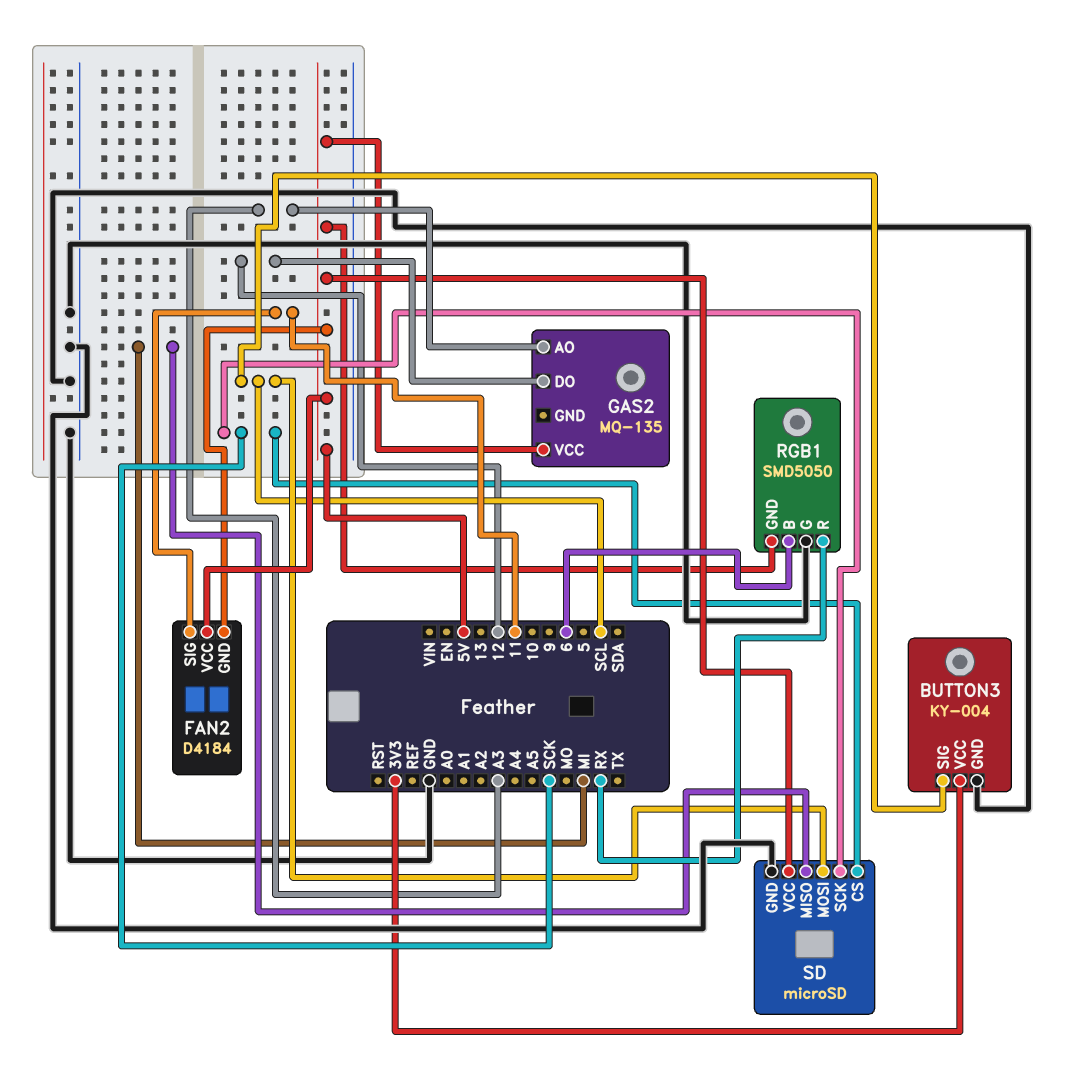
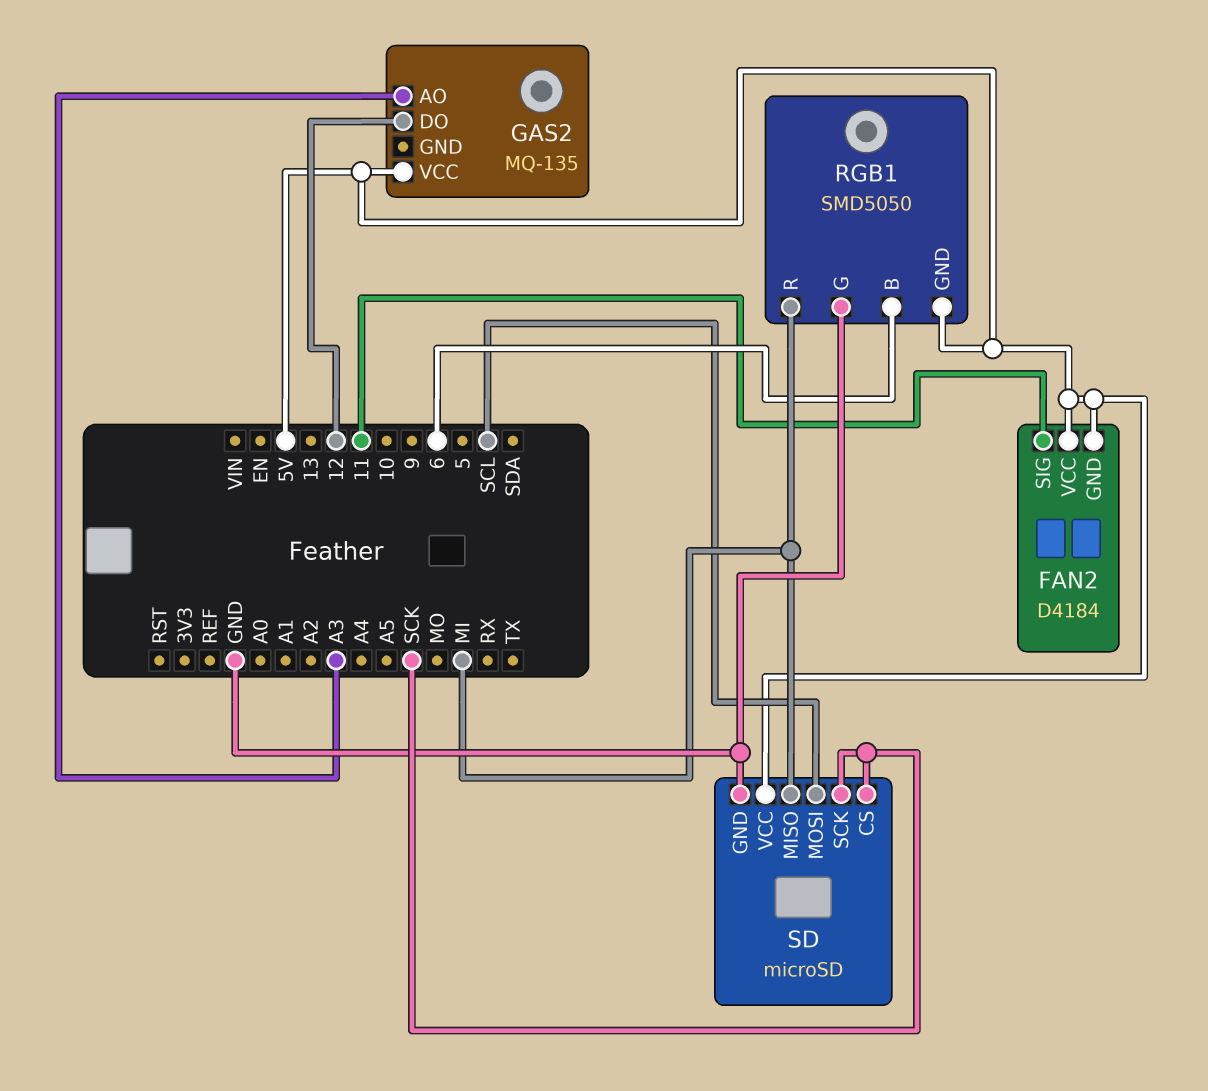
BUTTON3: KY-004 -> none
BUTTON3 pin GND: GND -> none
BUTTON3 pin SIG: SCL -> none
BUTTON3 pin VCC: 3V3 -> none
RGB1 pin R: RX -> MI

